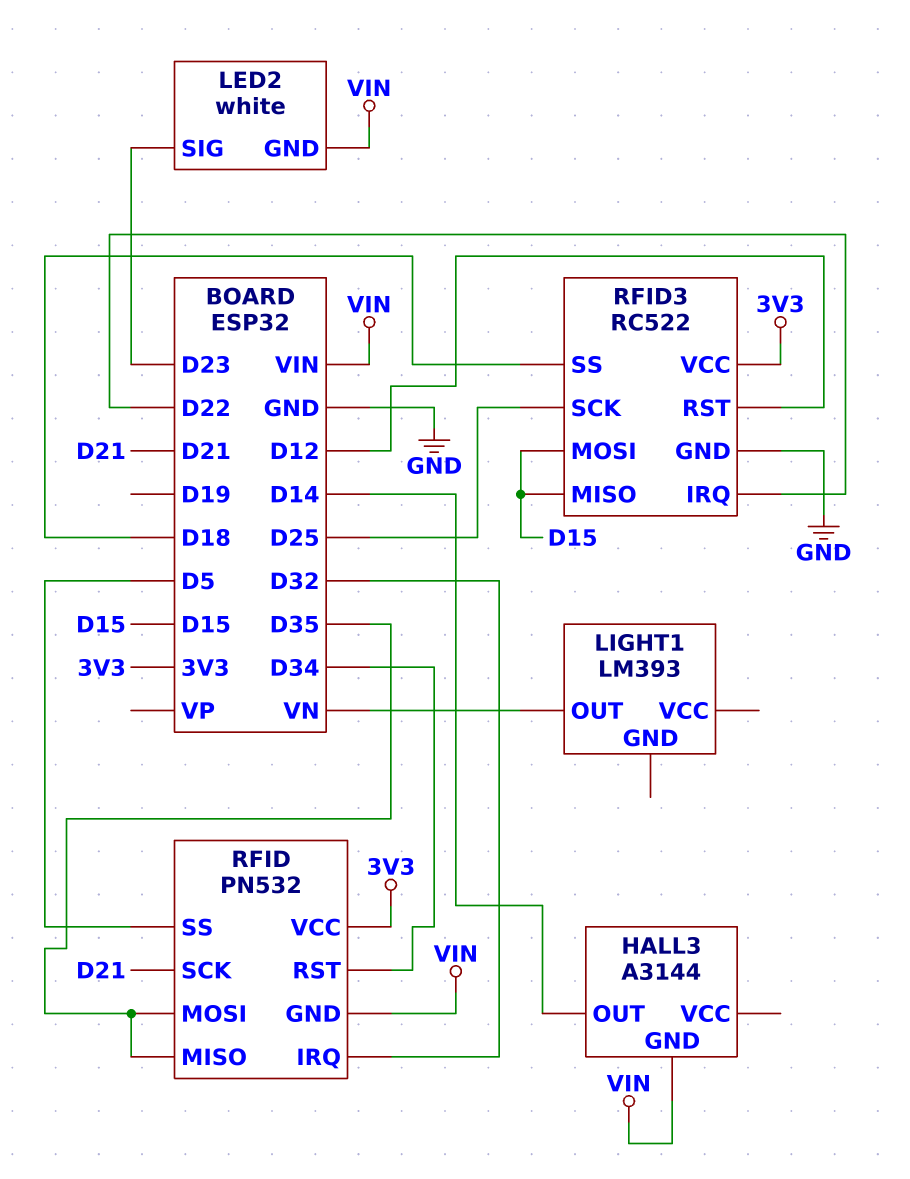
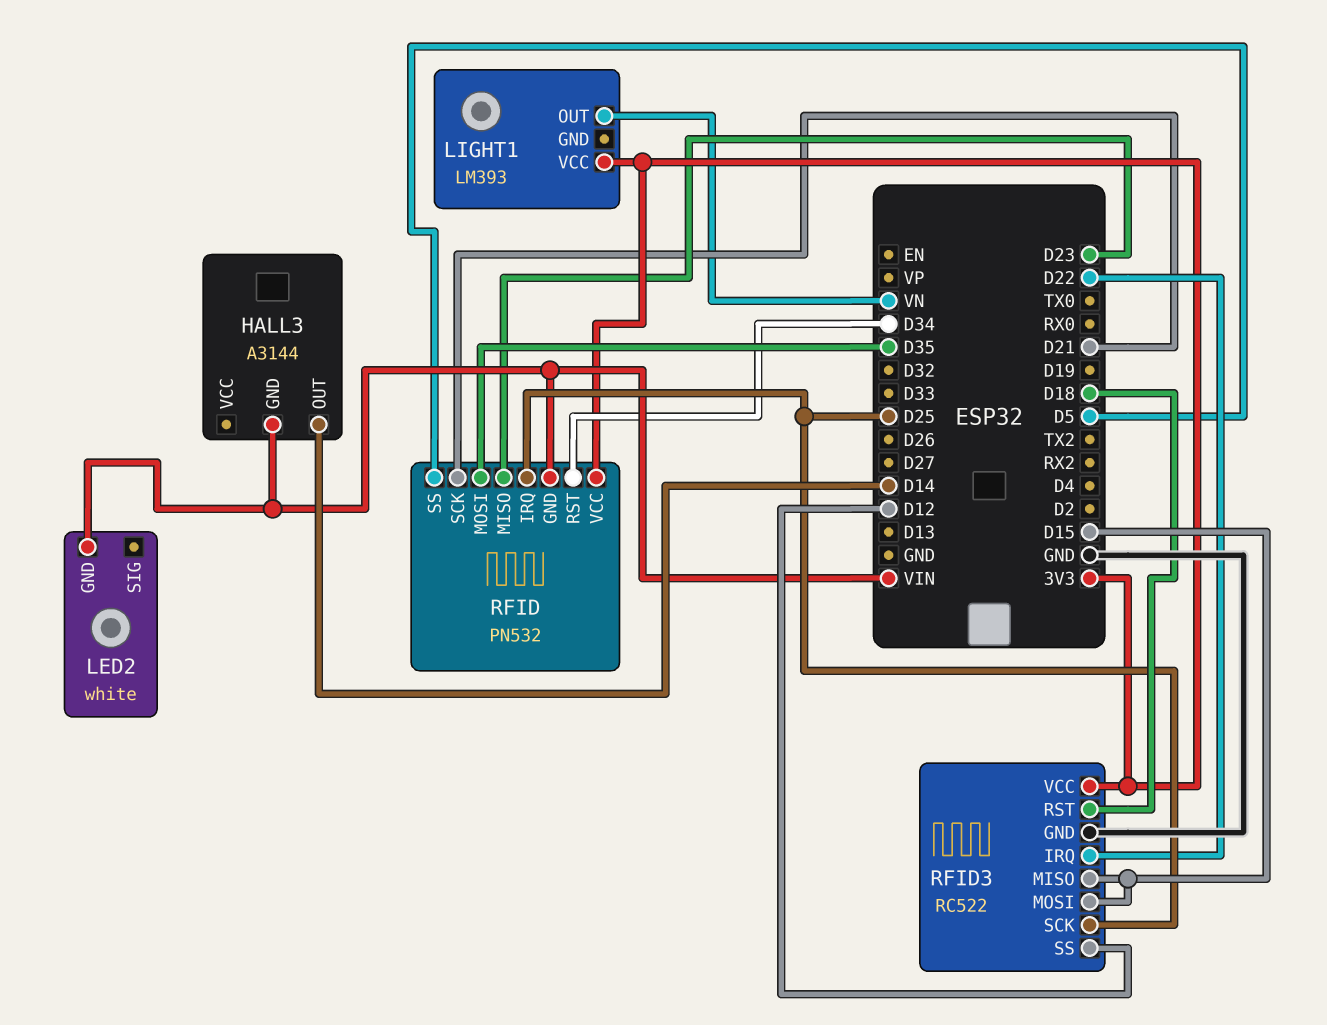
LED2 pin SIG: D23 -> none
LIGHT1 pin VCC: none -> 3V3
RFID pin IRQ: D32 -> D25
RFID pin MISO: D35 -> D23
RFID3 pin RST: D12 -> D18
RFID3 pin SS: D18 -> D12

